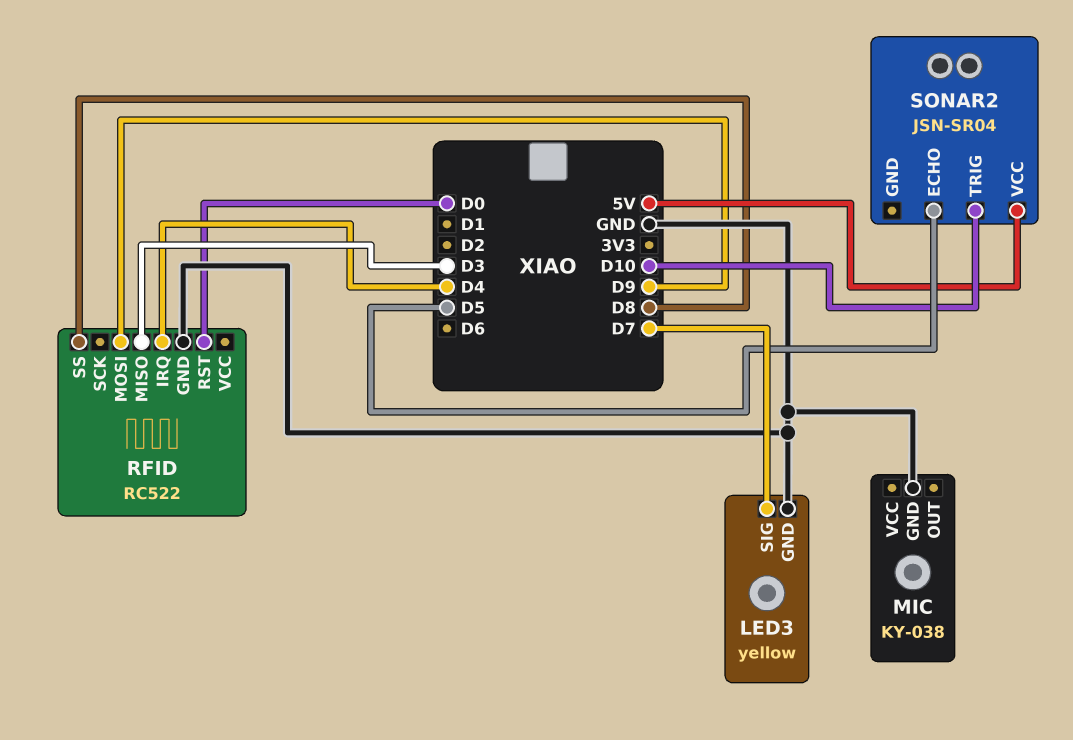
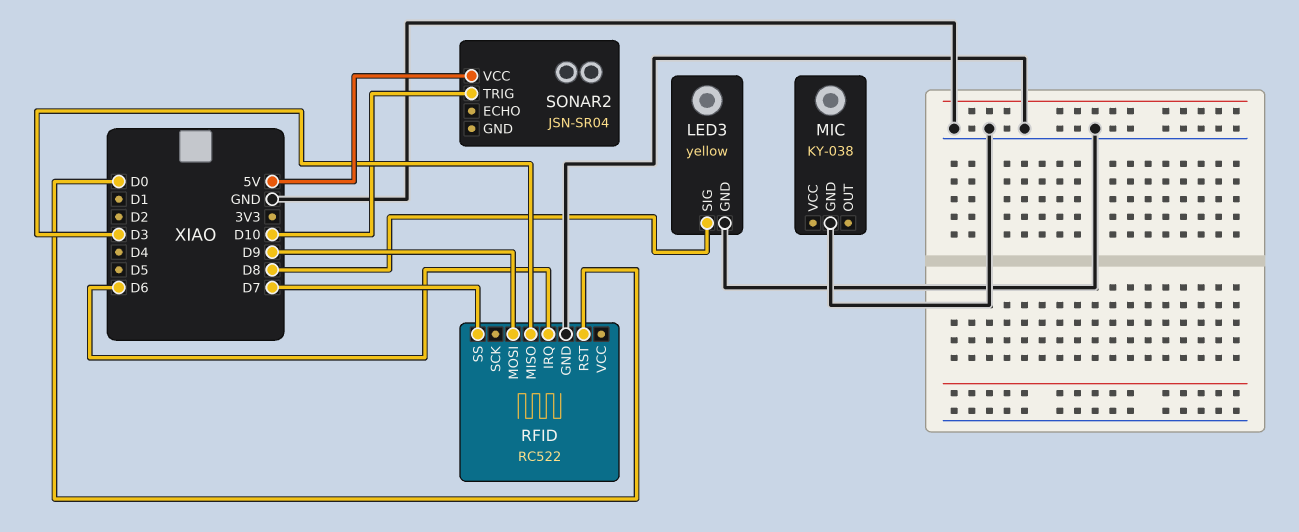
LED3 pin SIG: D7 -> D8
RFID pin IRQ: D4 -> D6
RFID pin SS: D8 -> D7
SONAR2 pin ECHO: D5 -> none

